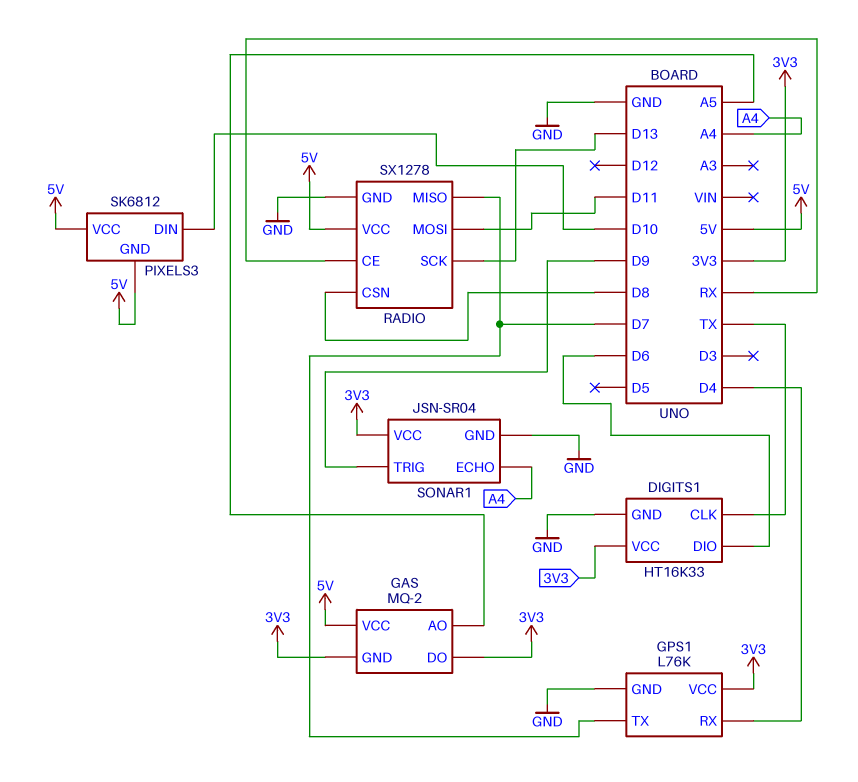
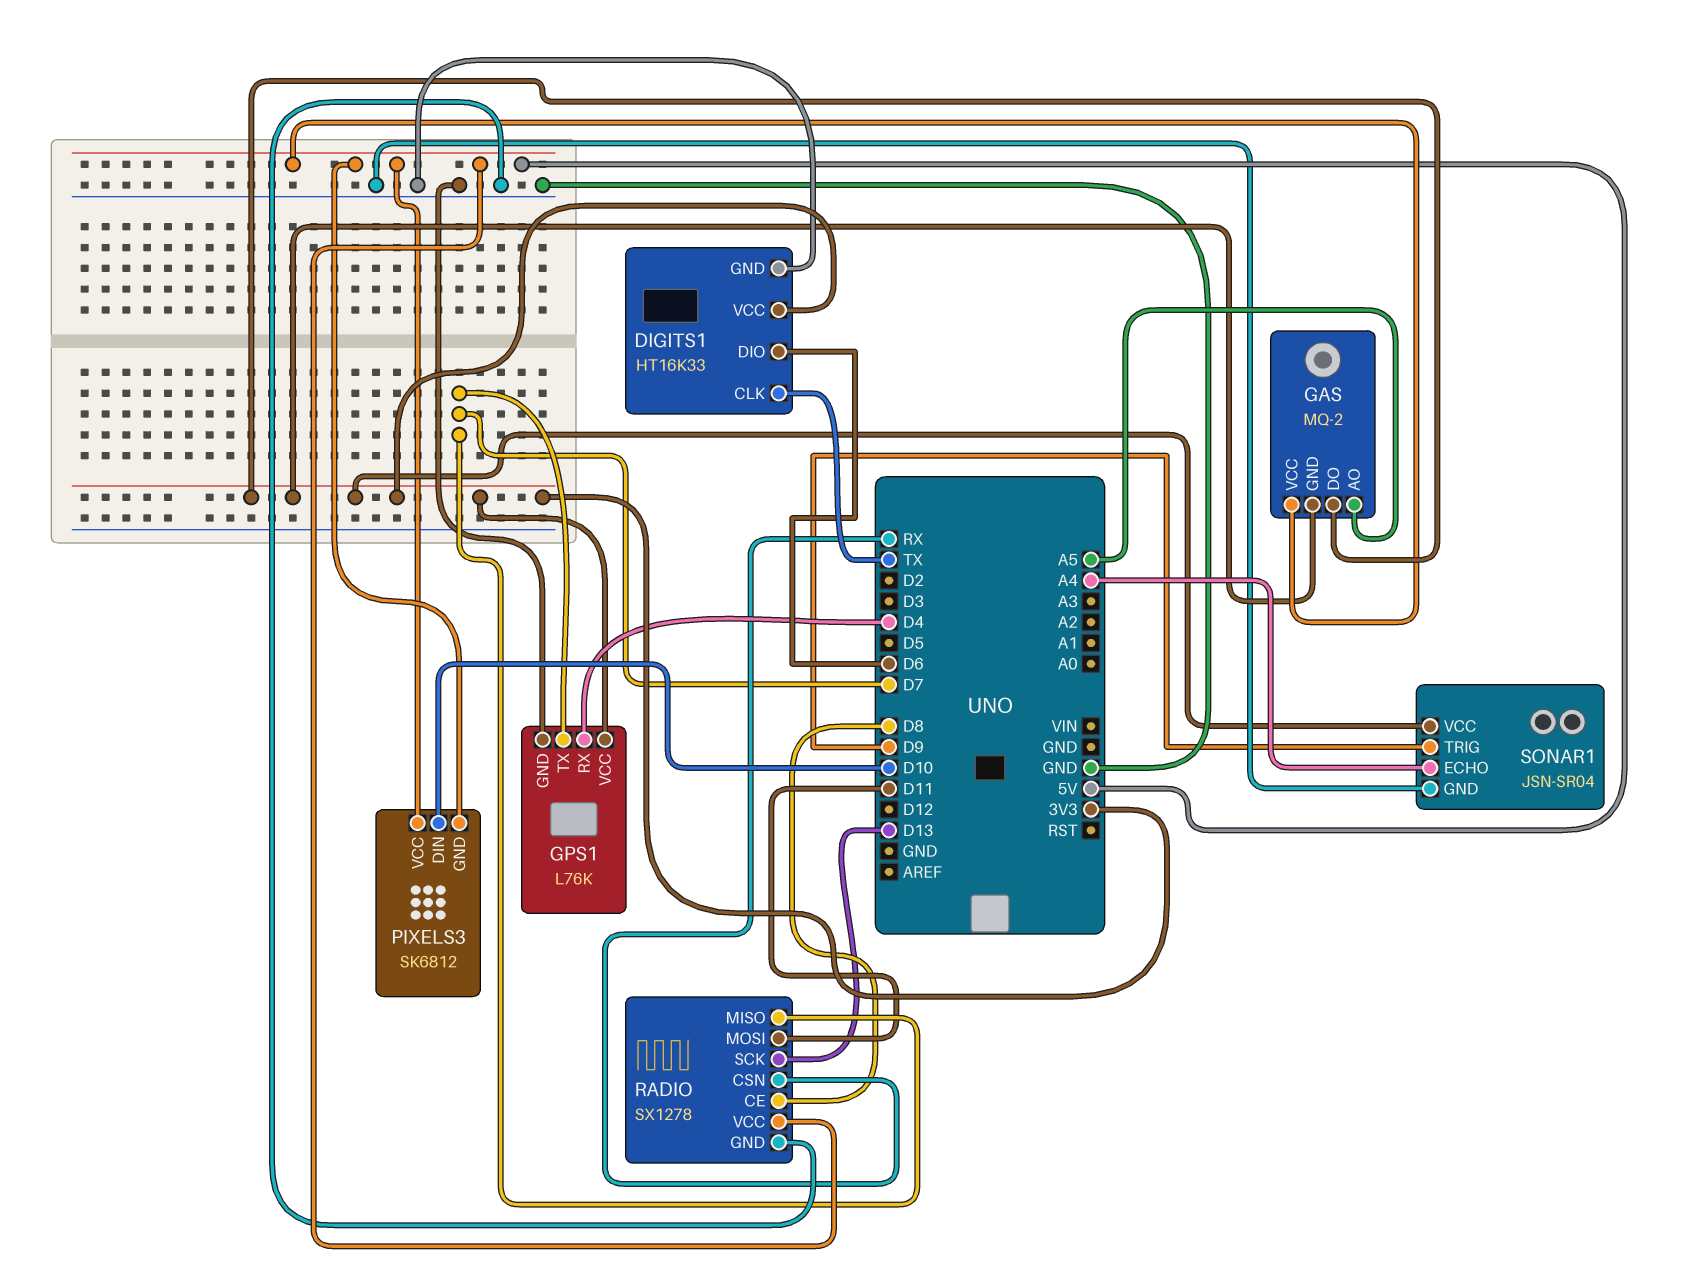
RADIO pin CE: RX -> D8
RADIO pin CSN: D8 -> RX

